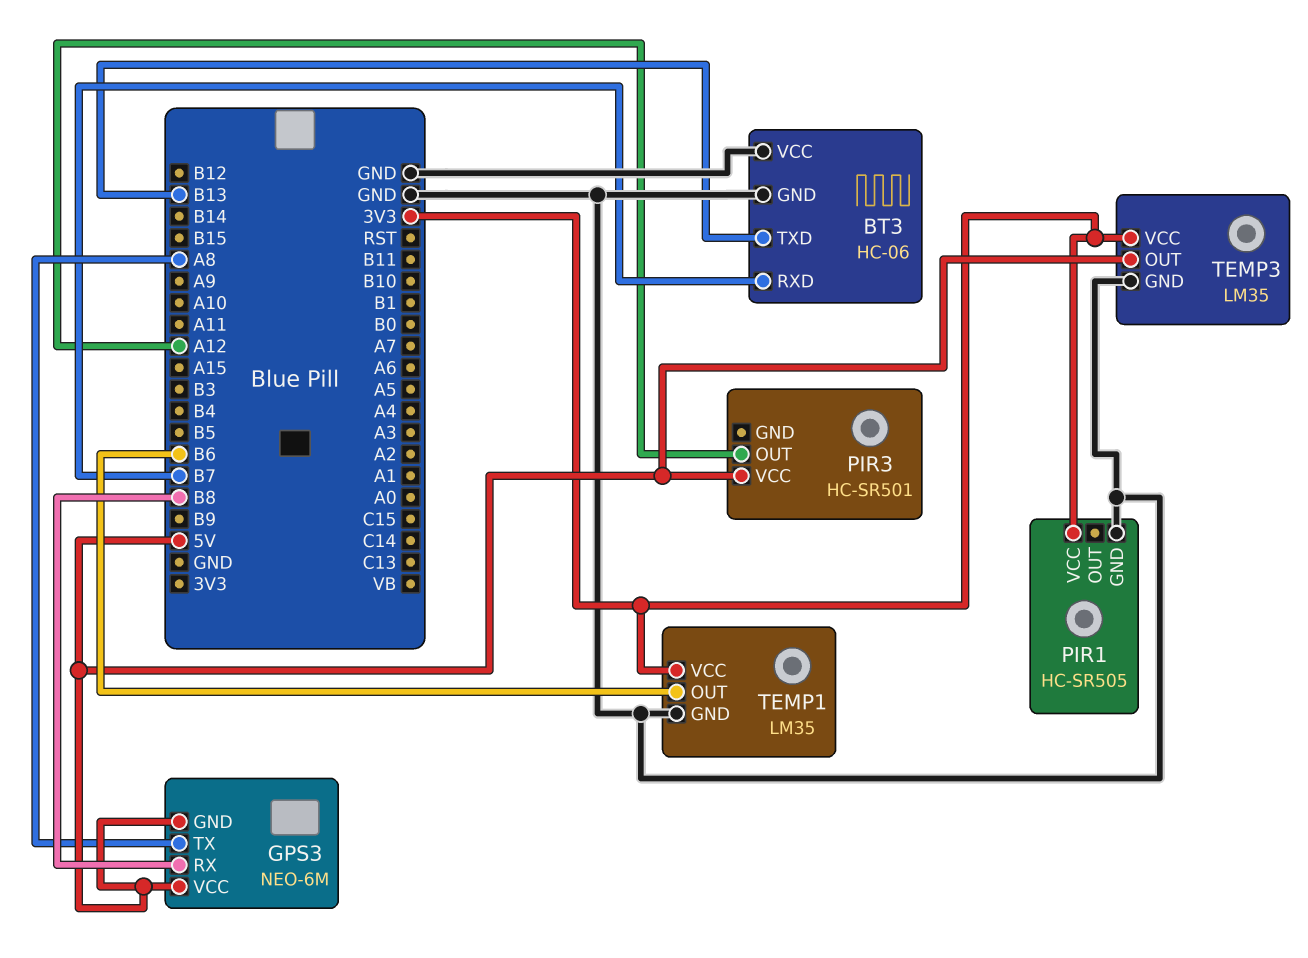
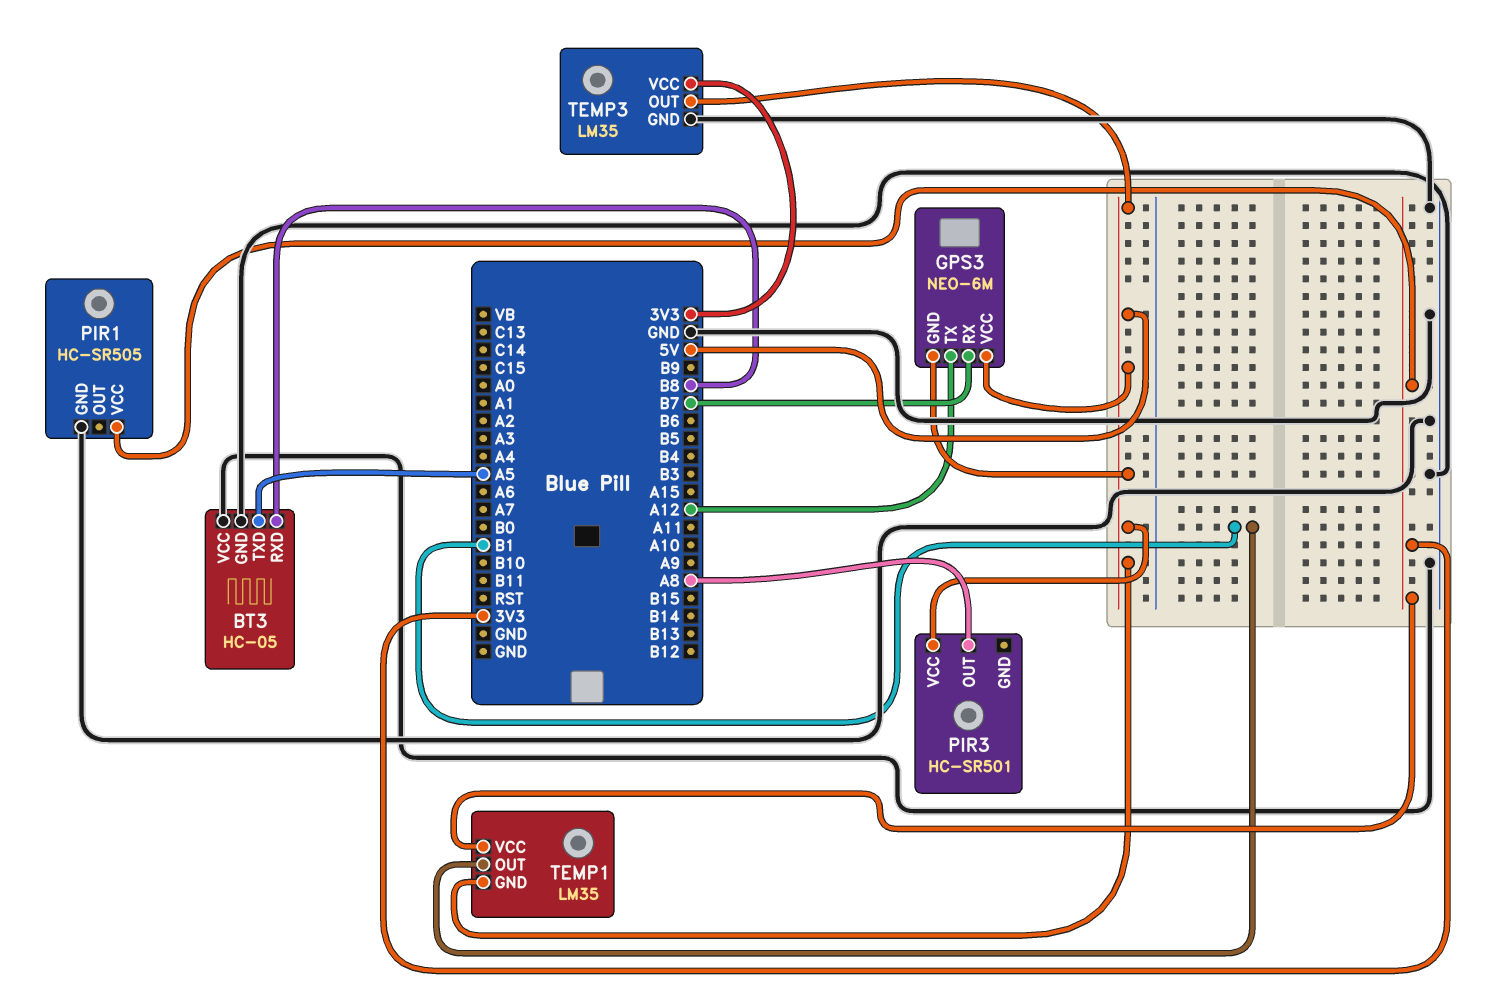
BT3: HC-06 -> HC-05
BT3 pin RXD: B7 -> B8
BT3 pin TXD: B13 -> A5
GPS3 pin RX: B8 -> B7
GPS3 pin TX: A8 -> A12
PIR3 pin OUT: A12 -> A8
TEMP1 pin GND: GND -> 5V
TEMP1 pin OUT: B6 -> B1

